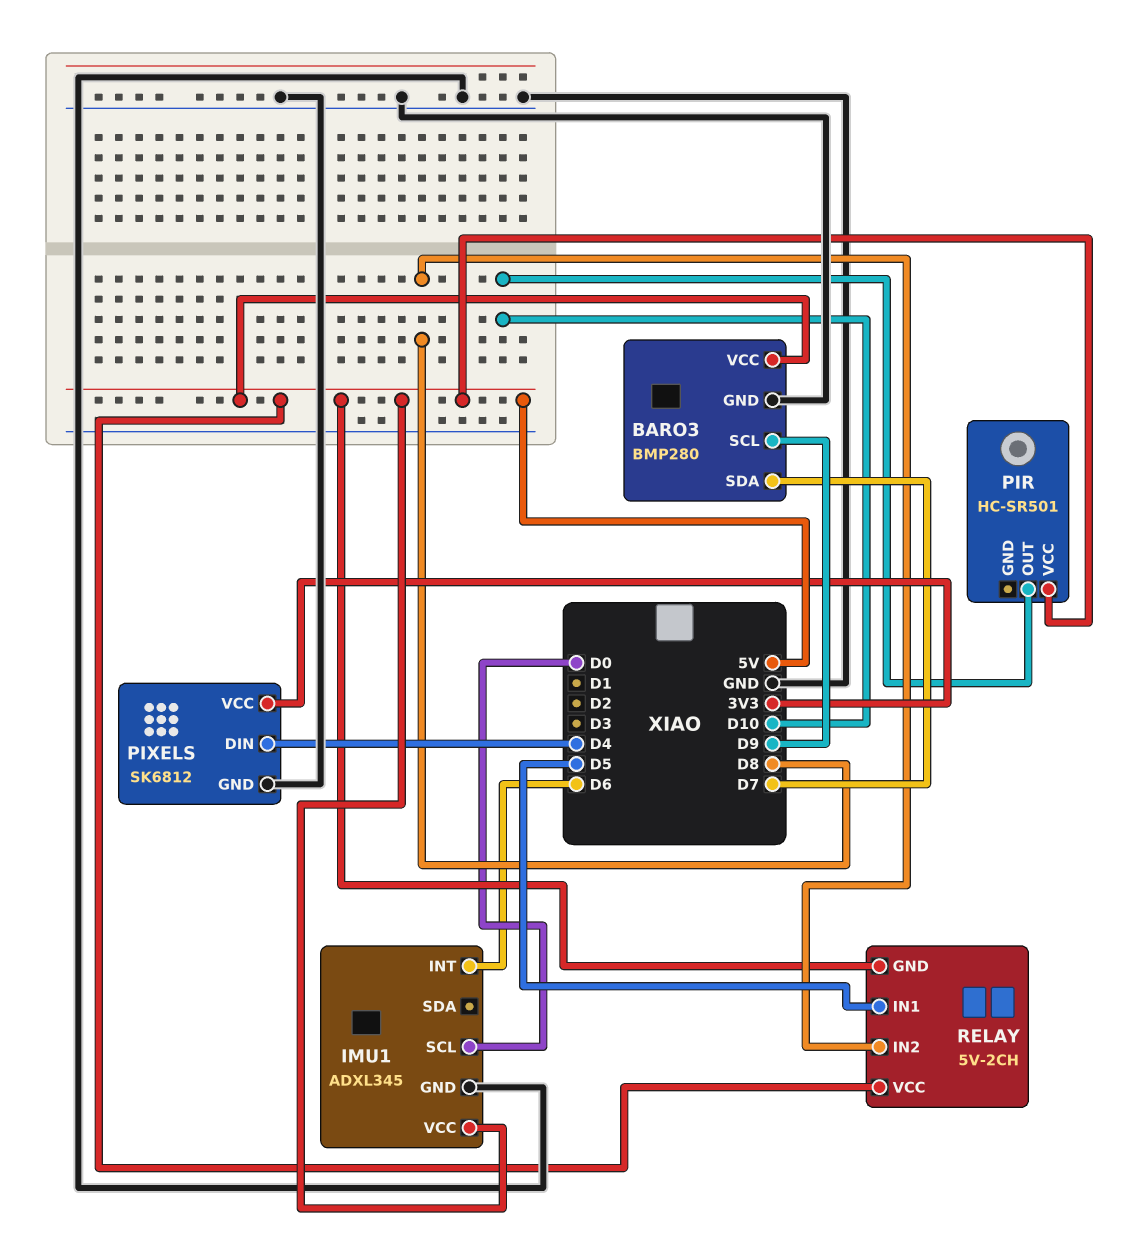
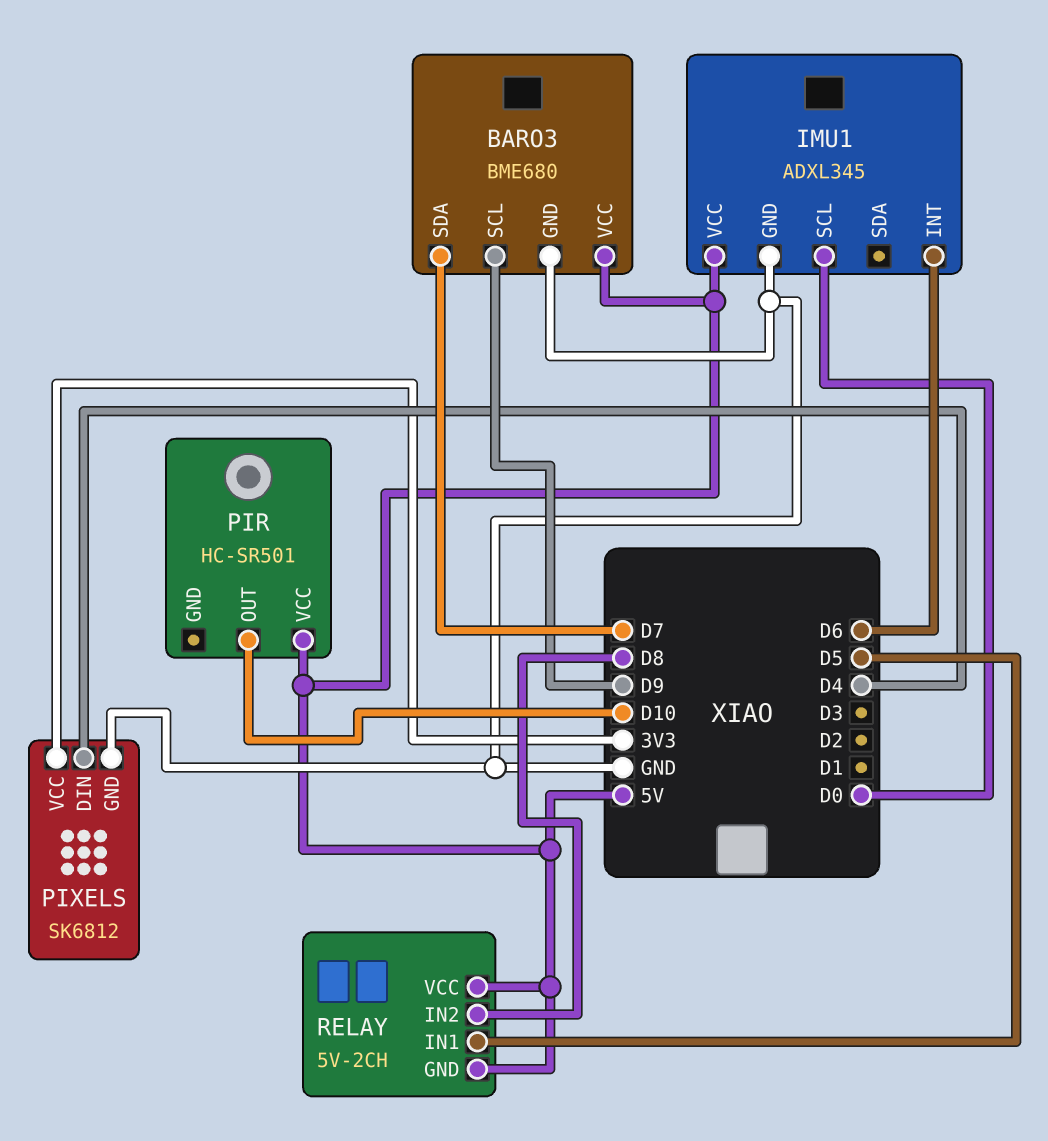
BARO3: BMP280 -> BME680

